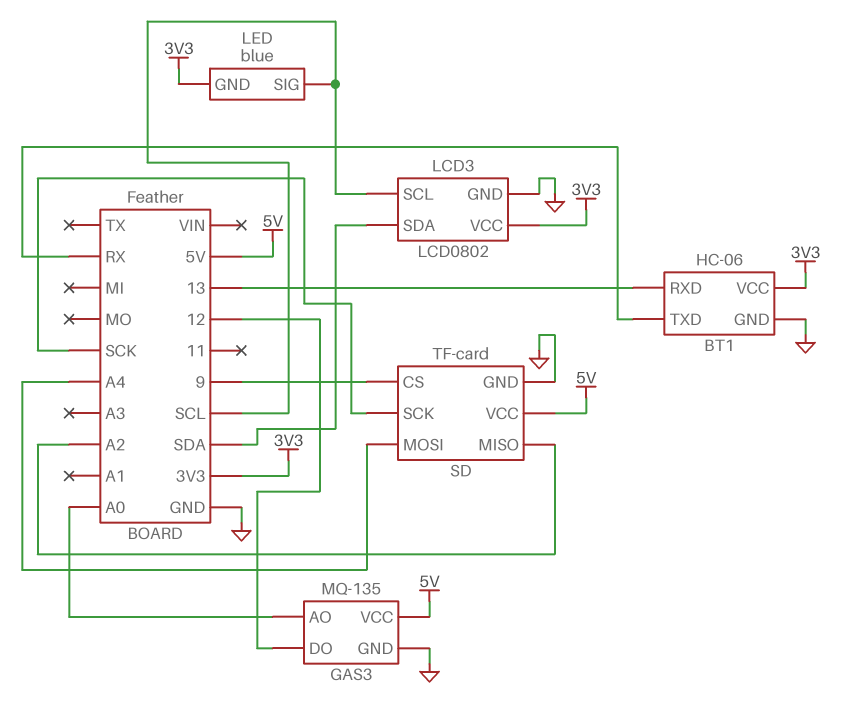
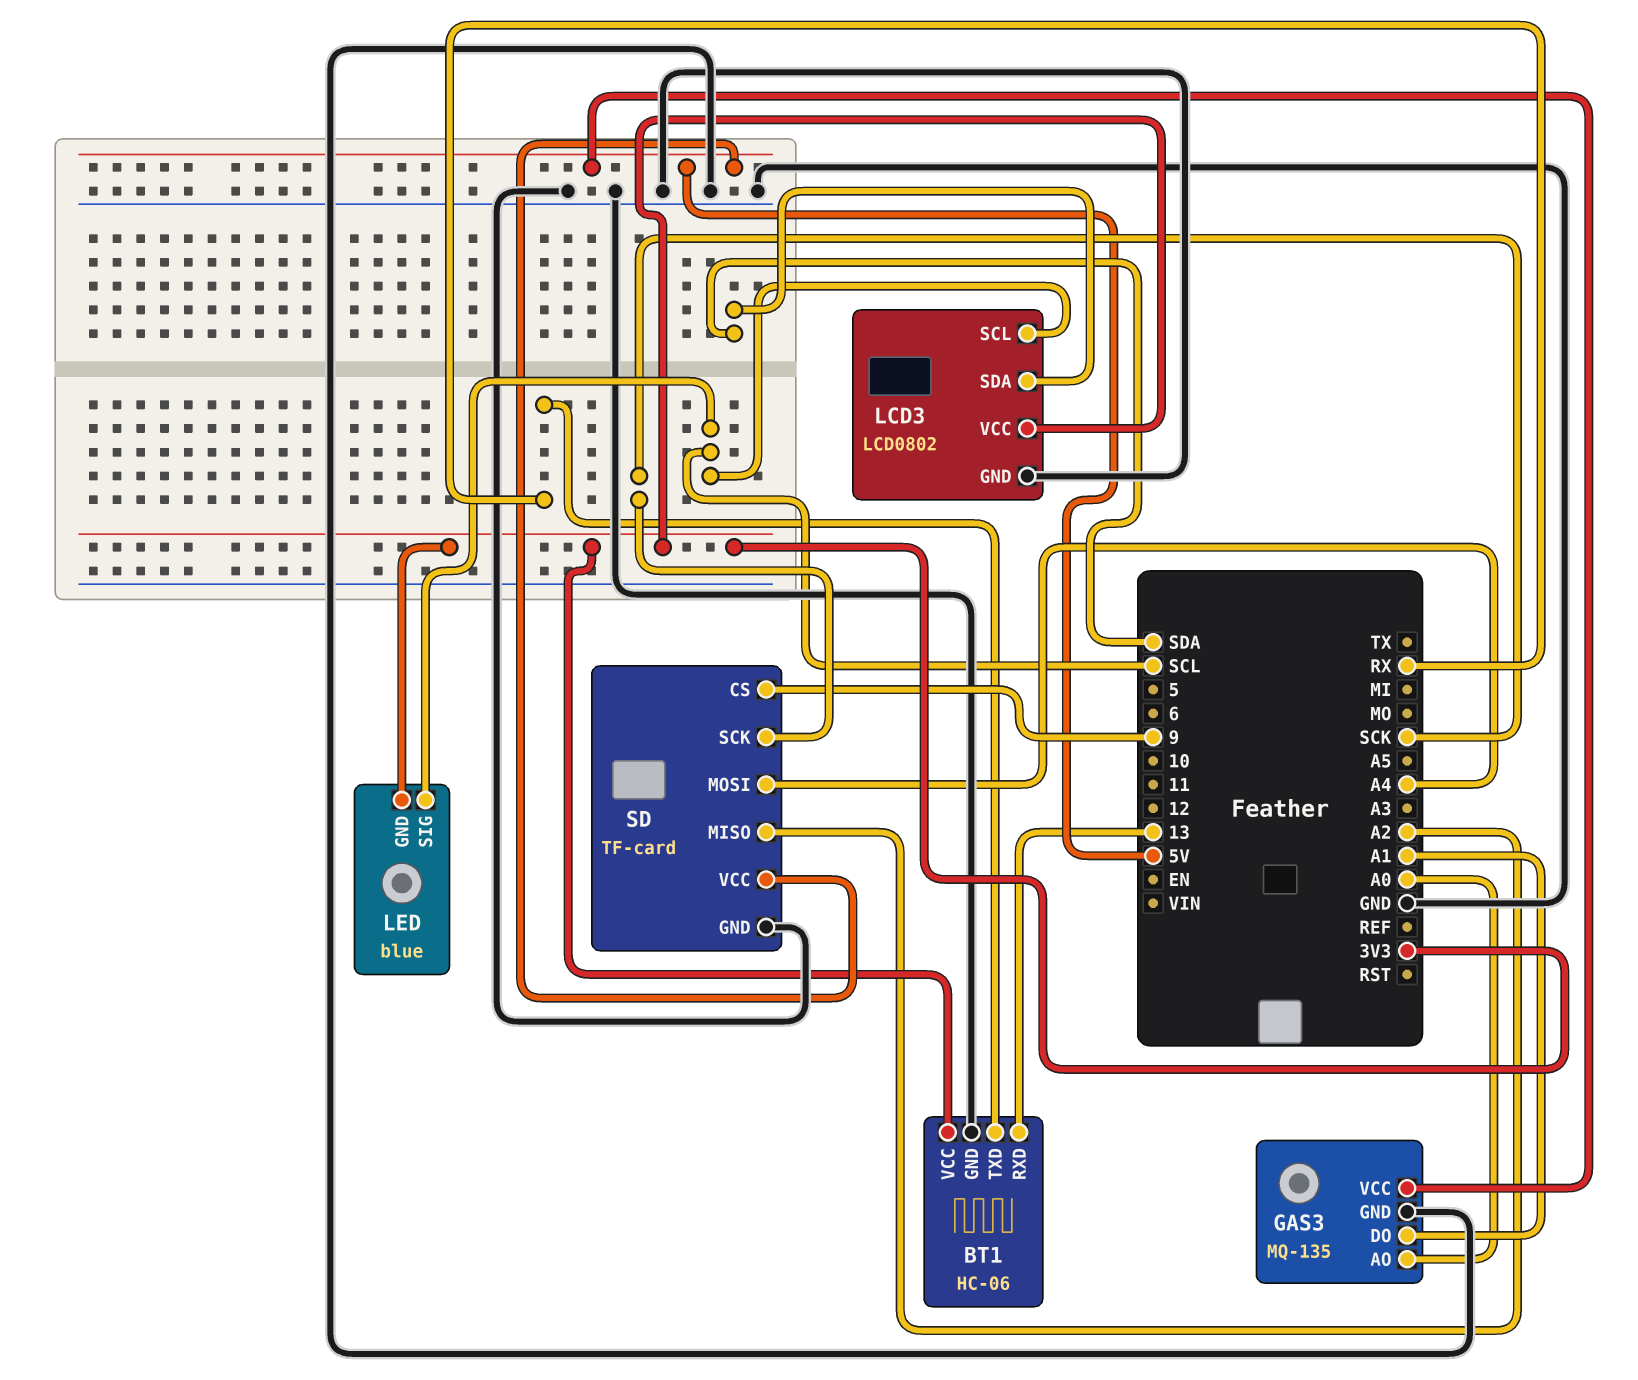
GAS3 pin DO: 12 -> A1

